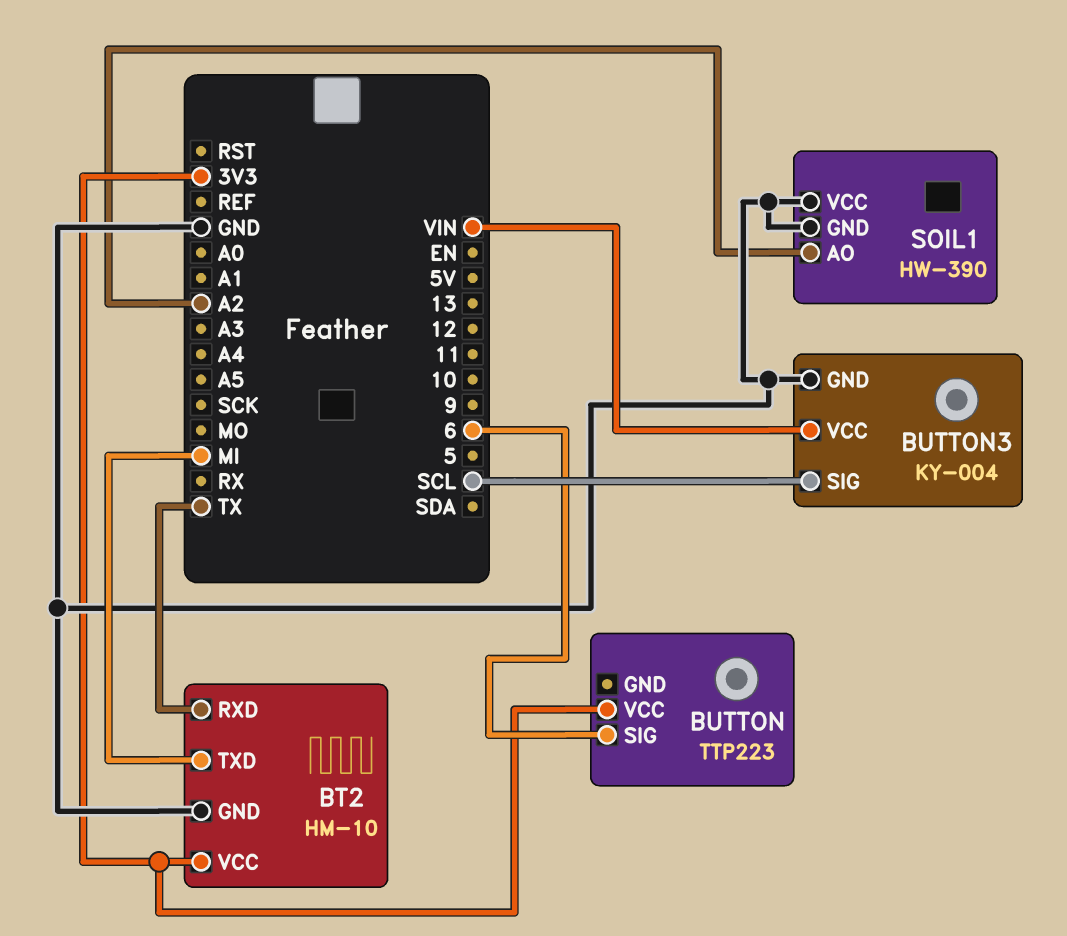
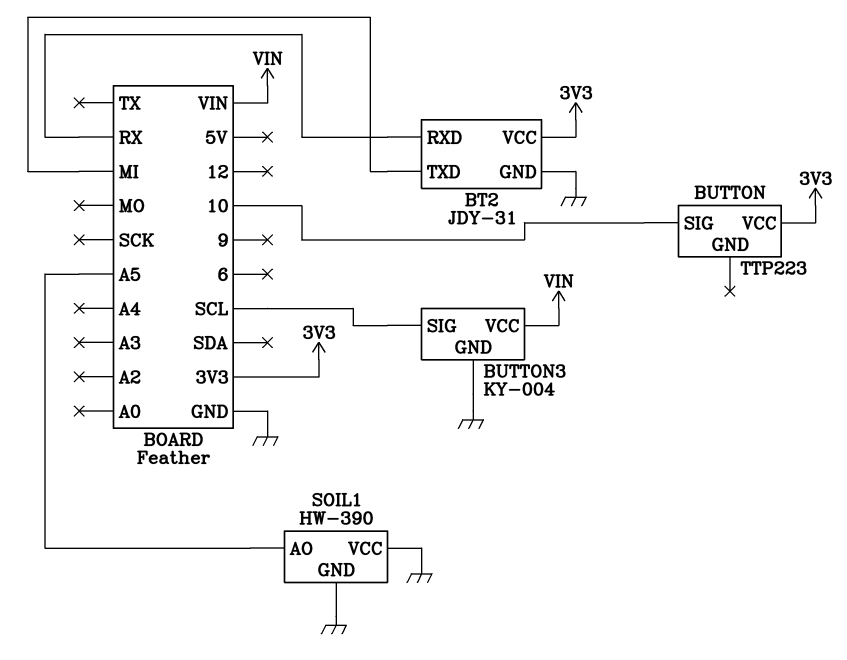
BT2: HM-10 -> JDY-31
BT2 pin RXD: TX -> RX
BUTTON pin SIG: 6 -> 10
SOIL1 pin AO: A2 -> A5

